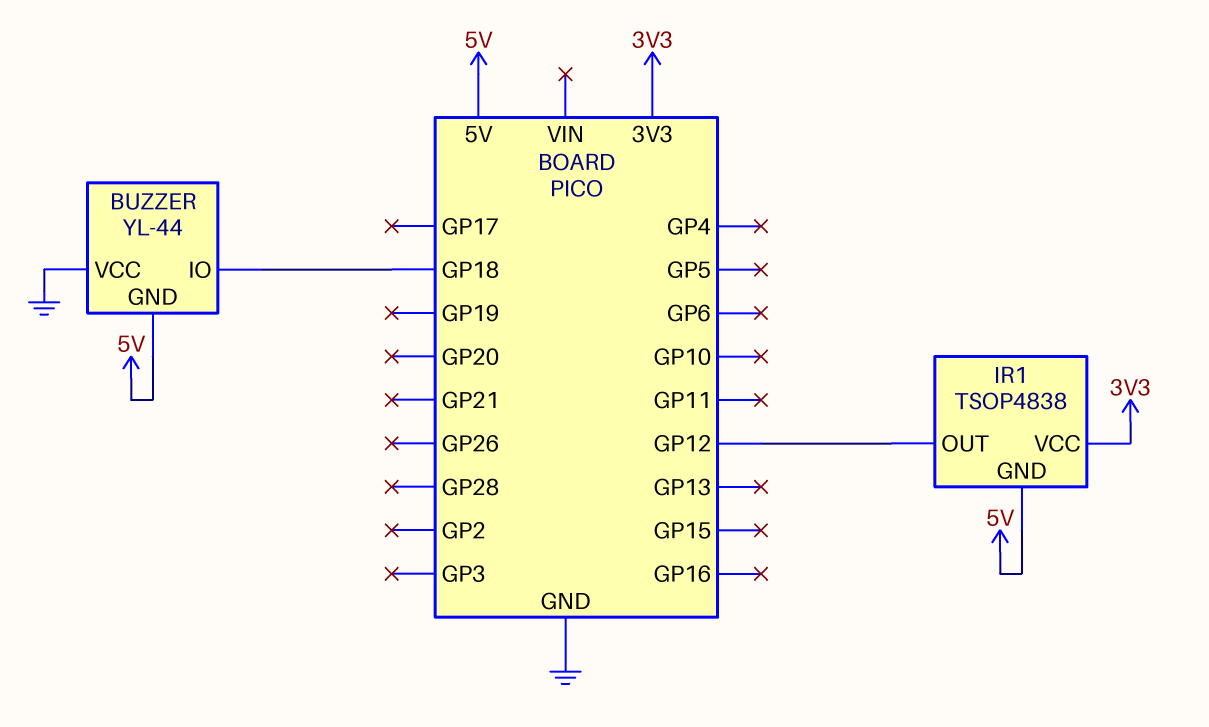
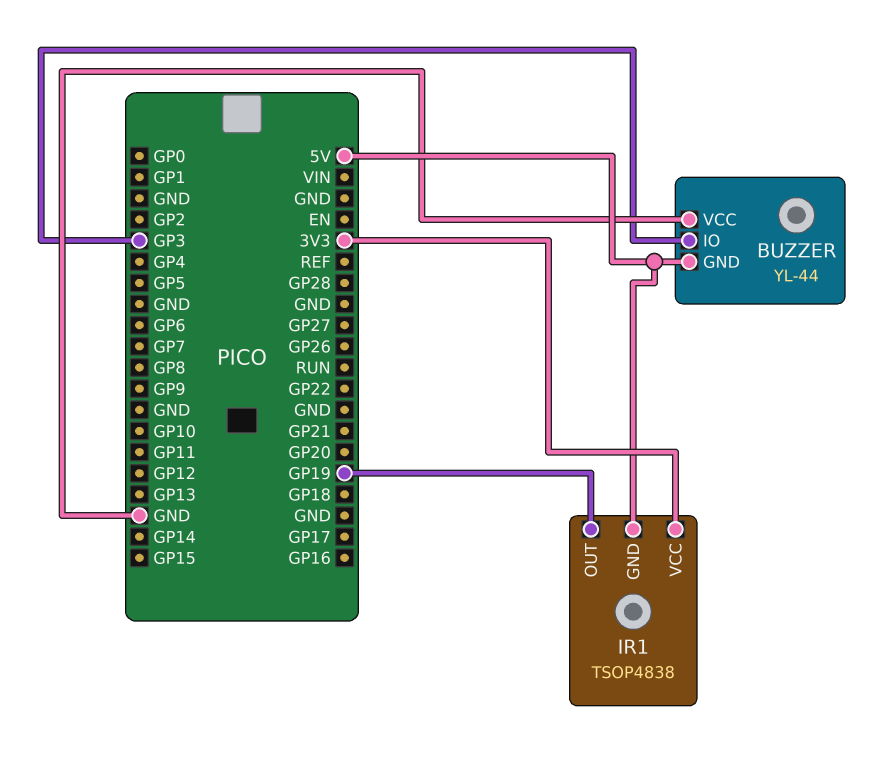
BUZZER pin IO: GP18 -> GP3
IR1 pin OUT: GP12 -> GP19

